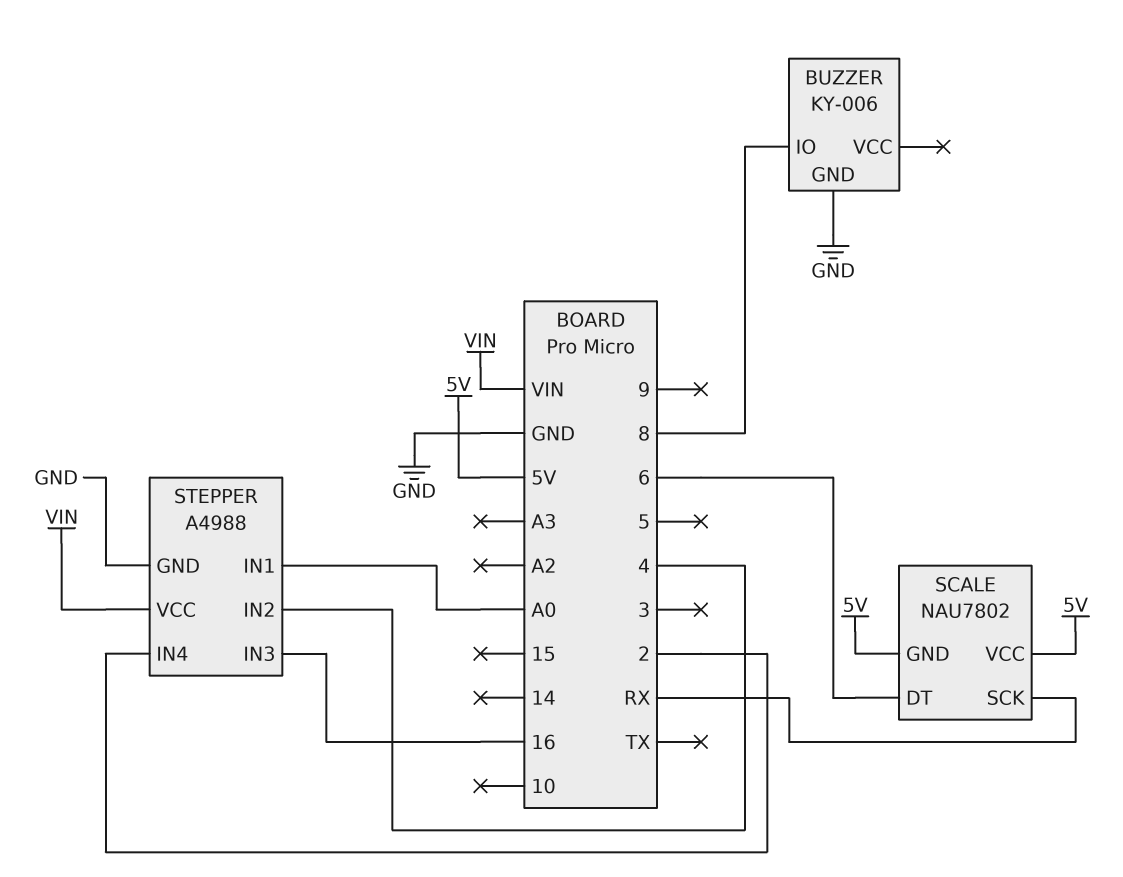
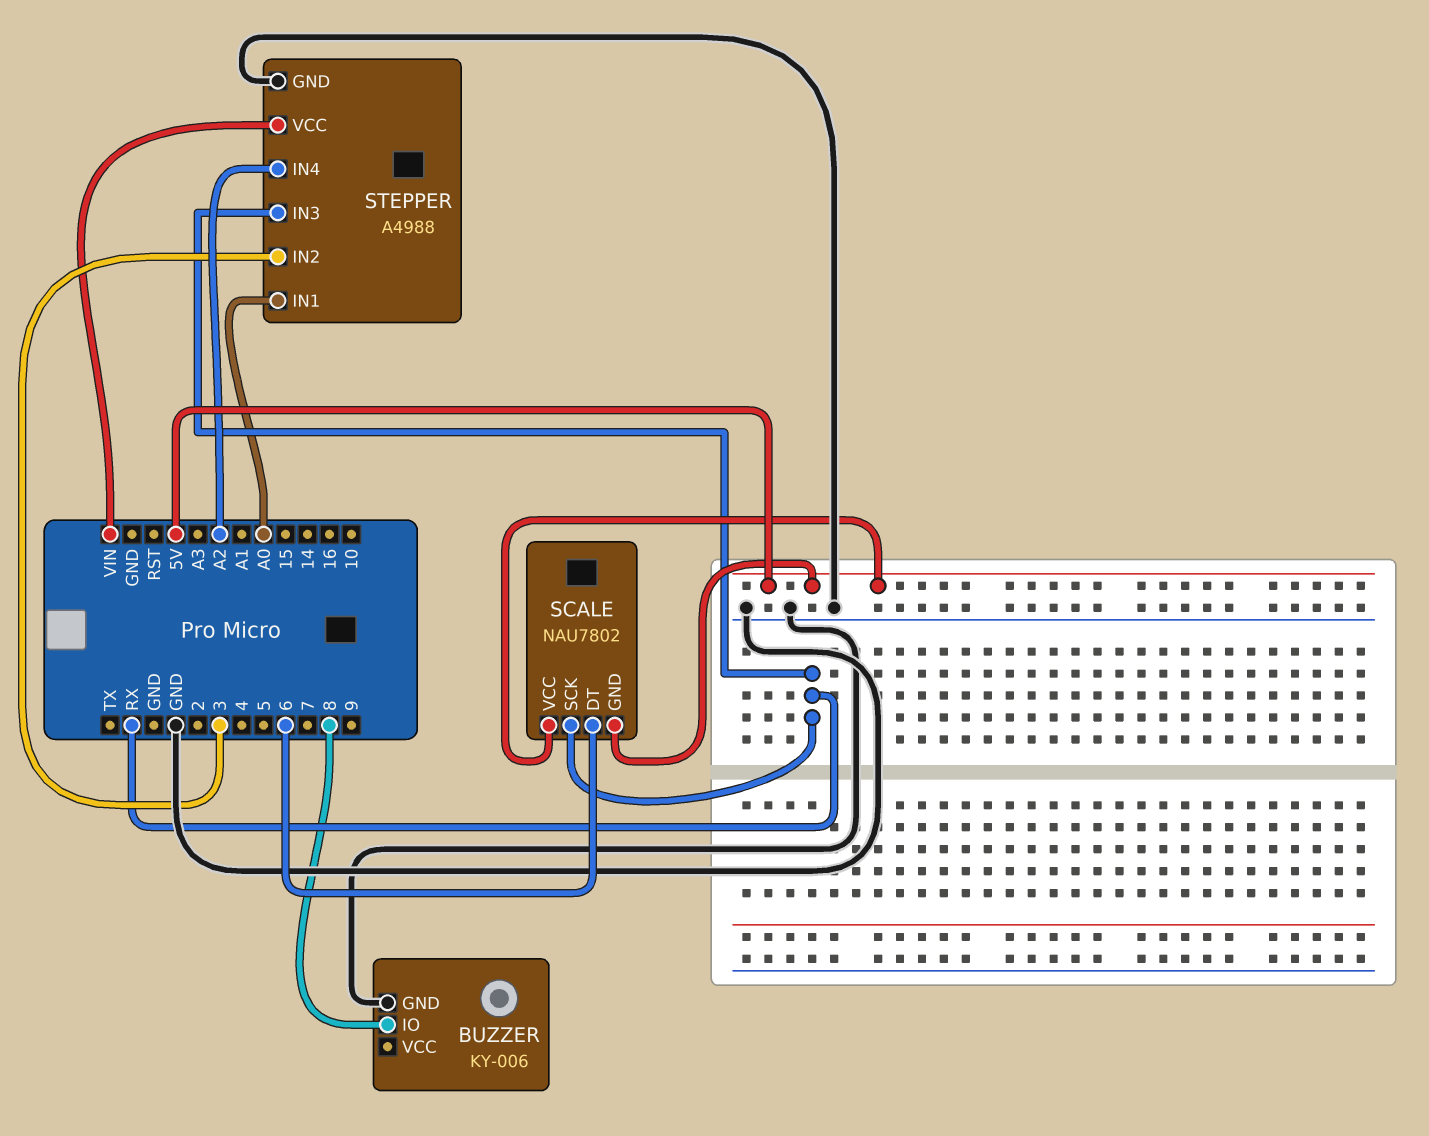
STEPPER pin IN2: 4 -> 3
STEPPER pin IN3: 16 -> RX
STEPPER pin IN4: 2 -> A2

